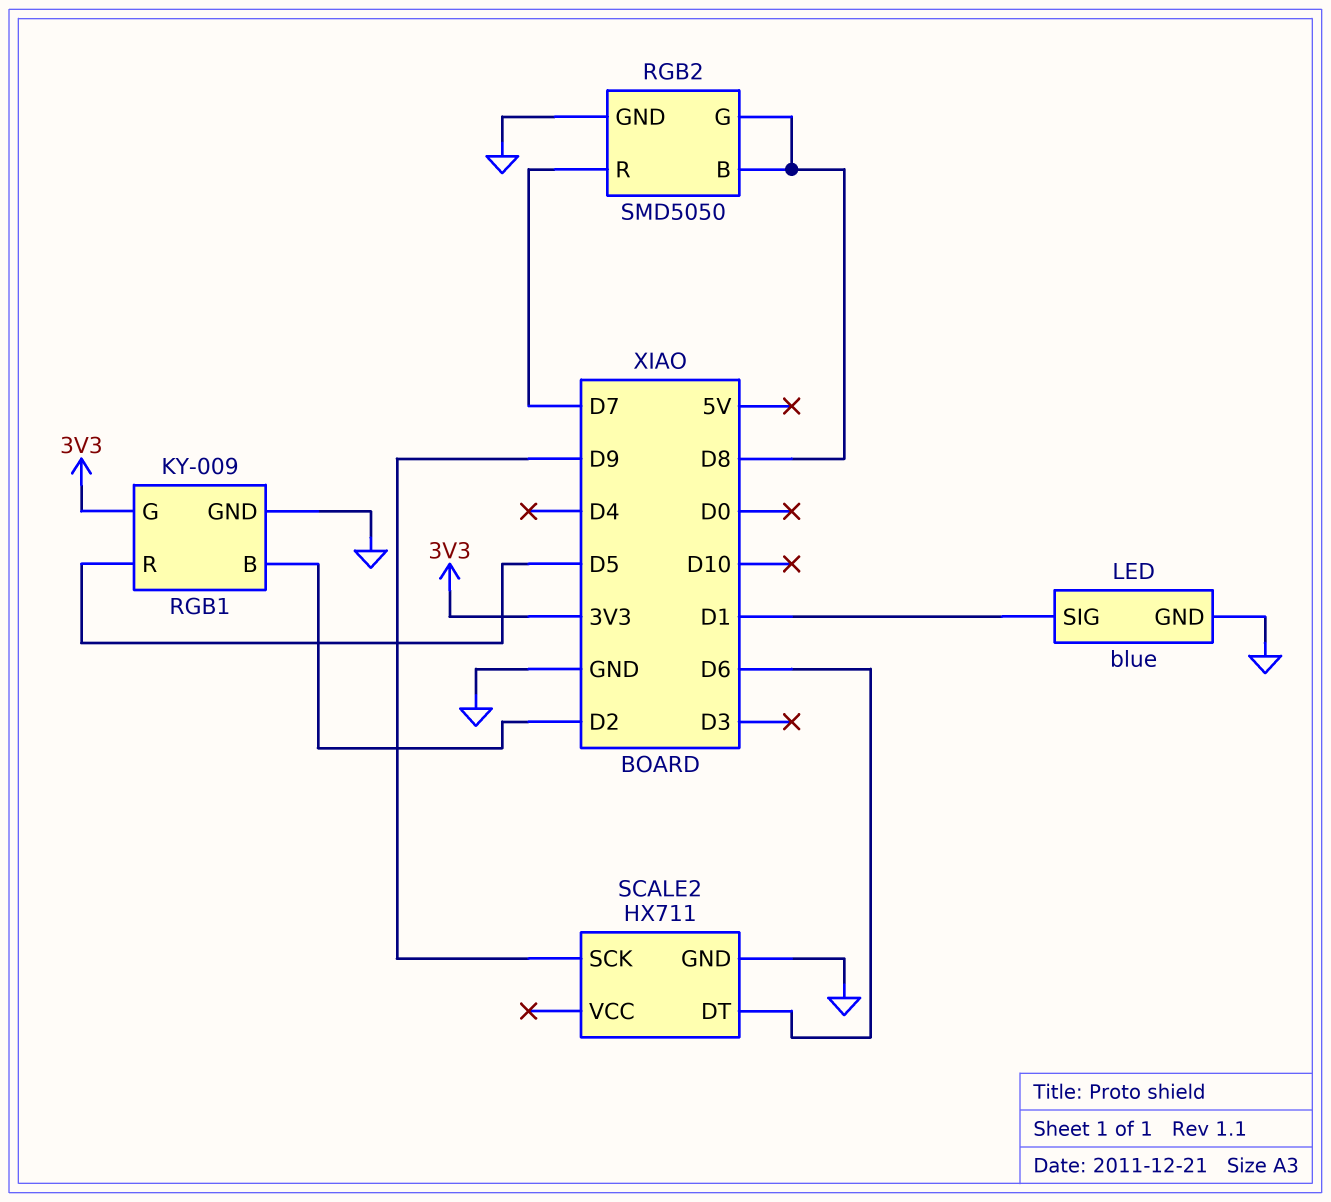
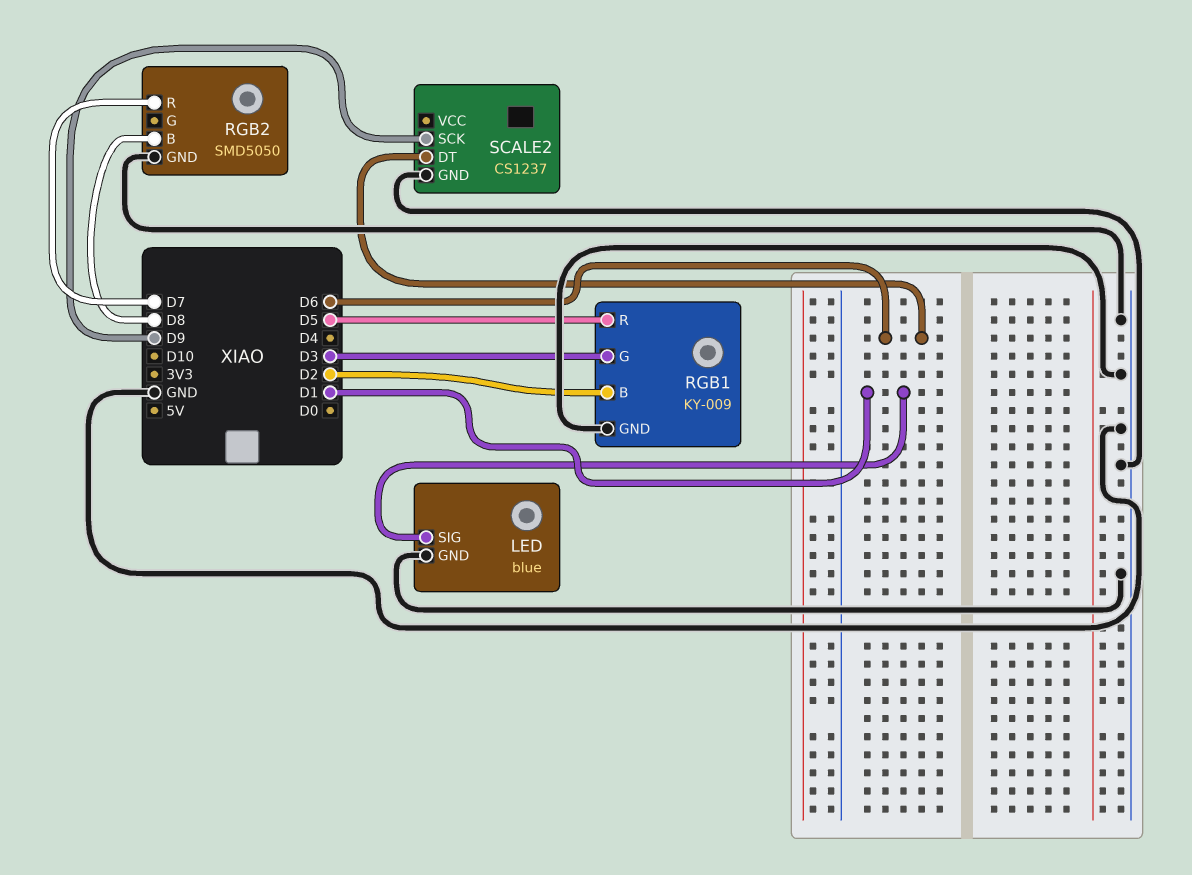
RGB1 pin G: 3V3 -> D3
RGB2 pin G: D8 -> none
SCALE2: HX711 -> CS1237

